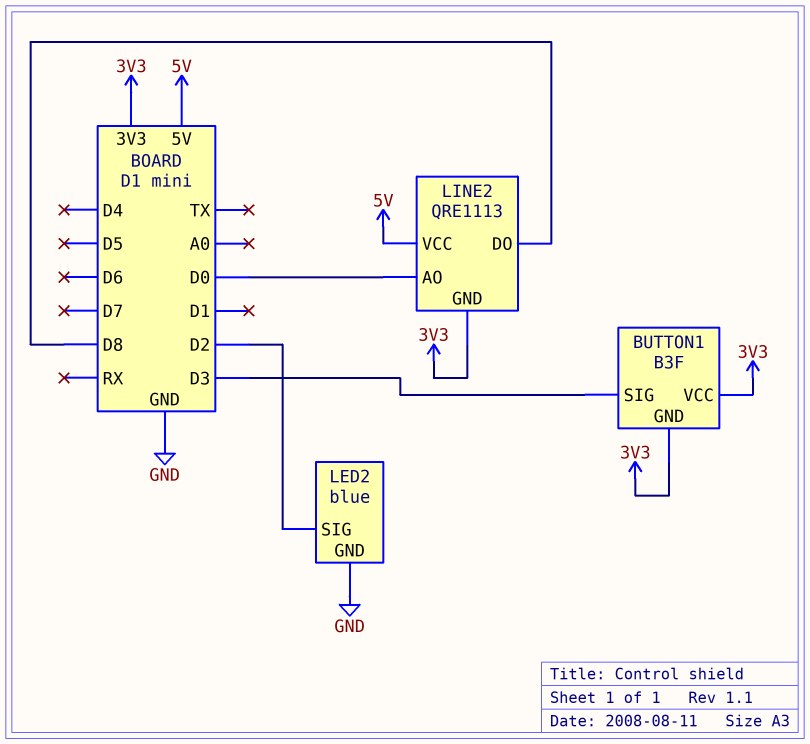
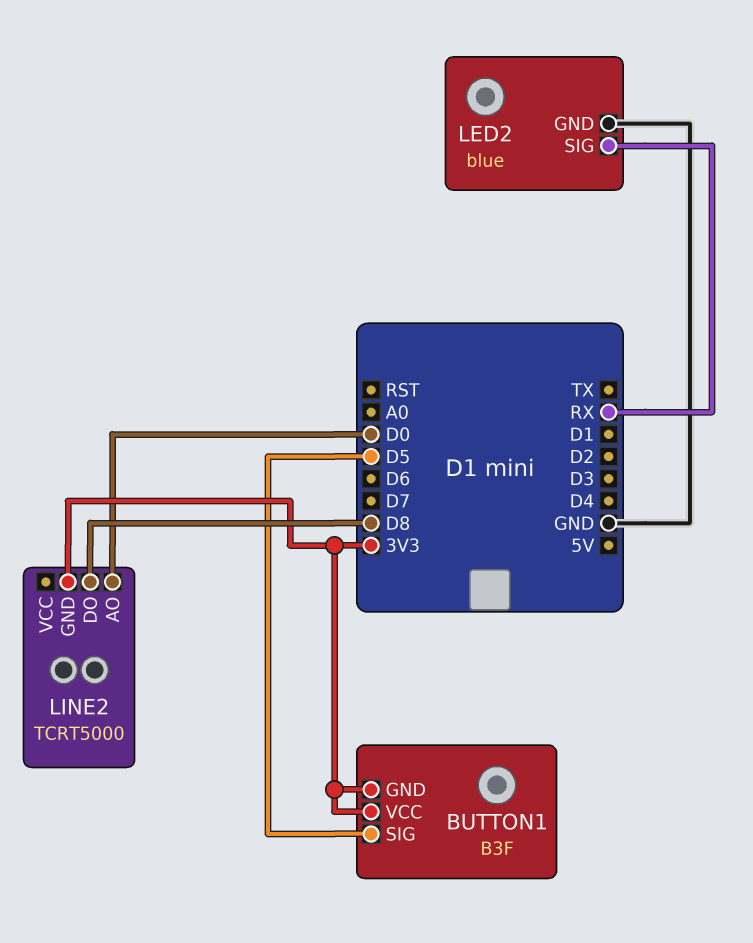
BUTTON1 pin SIG: D3 -> D5
LED2 pin SIG: D2 -> RX
LINE2: QRE1113 -> TCRT5000
LINE2 pin VCC: 5V -> none

